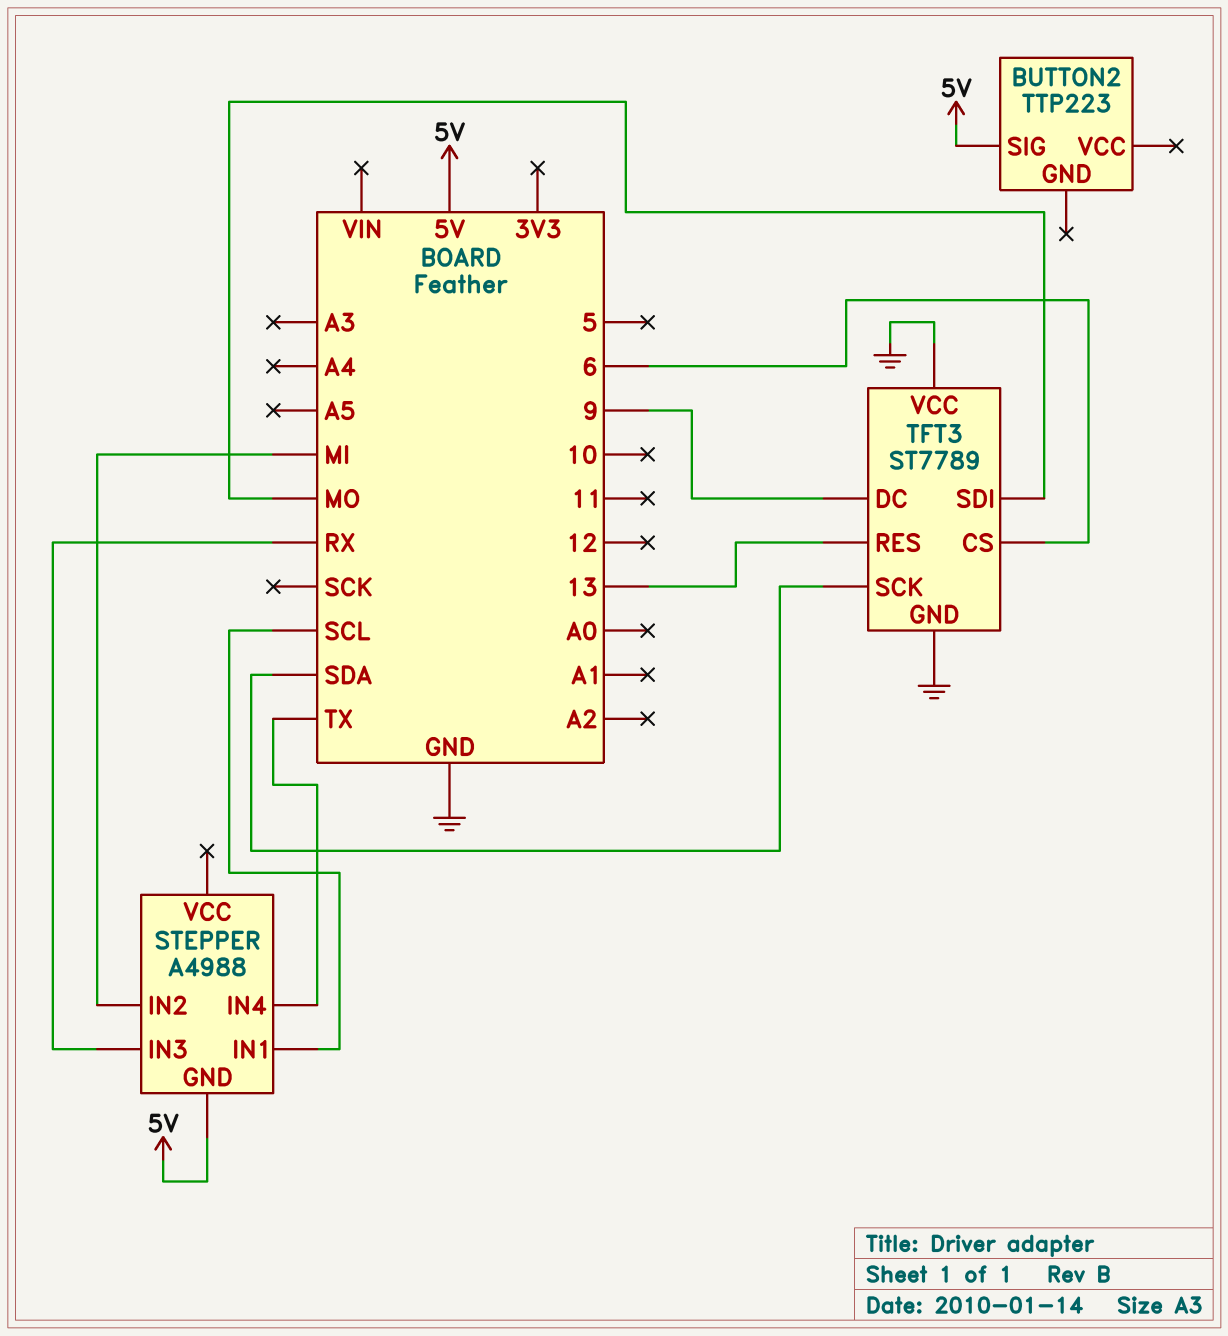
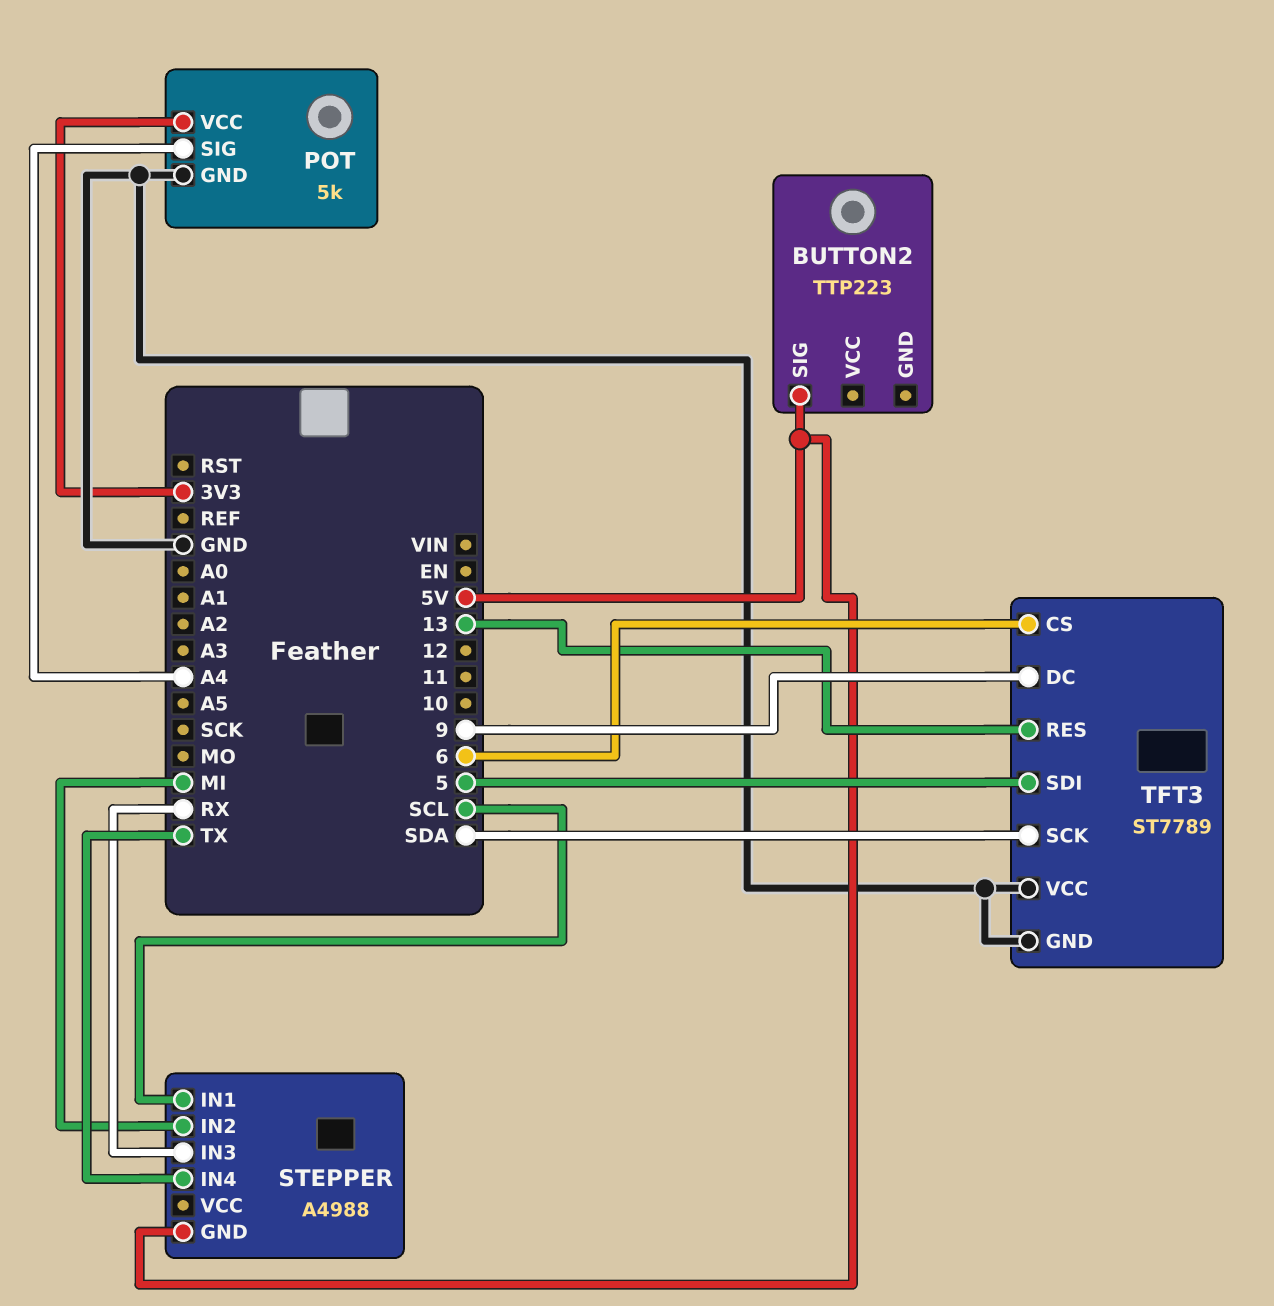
POT: none -> 5k
POT pin GND: none -> GND
POT pin SIG: none -> A4
POT pin VCC: none -> 3V3
TFT3 pin SDI: MO -> 5

